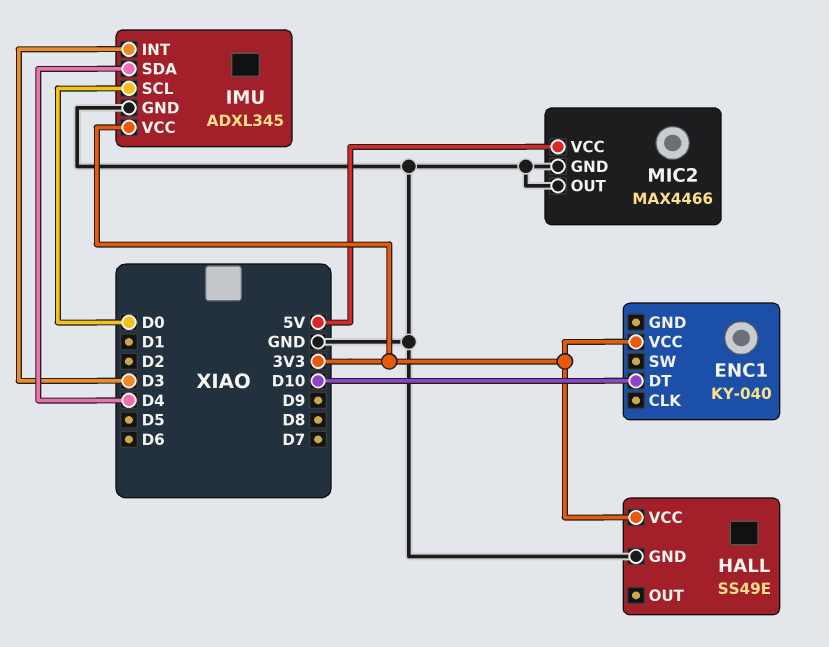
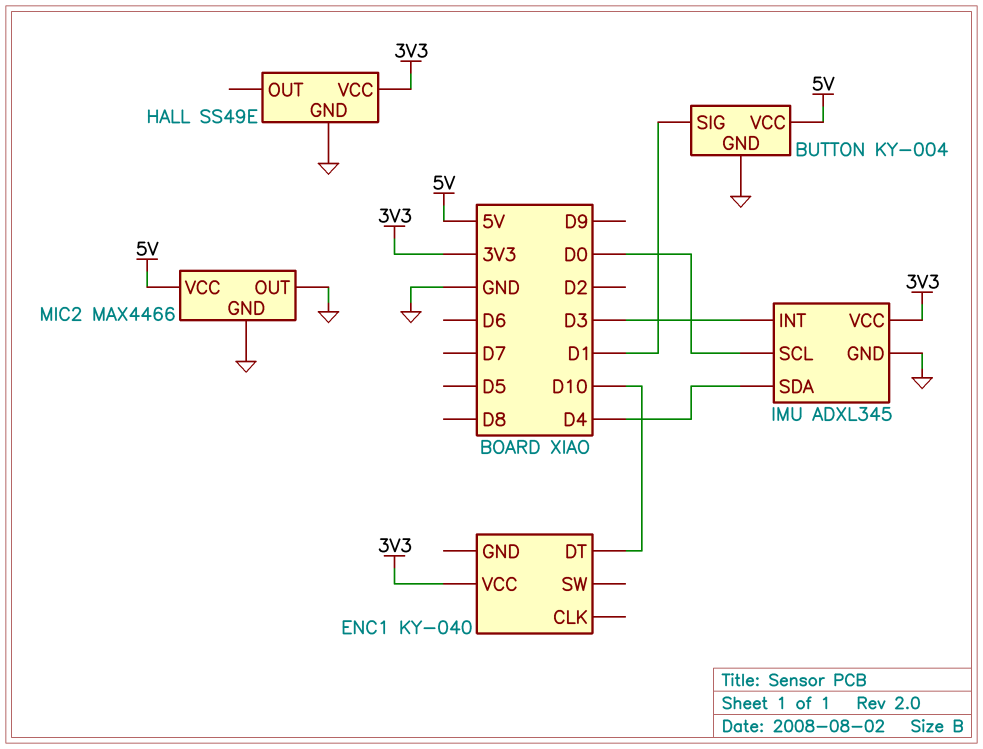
BUTTON: none -> KY-004
BUTTON pin GND: none -> GND
BUTTON pin SIG: none -> D1
BUTTON pin VCC: none -> 5V

